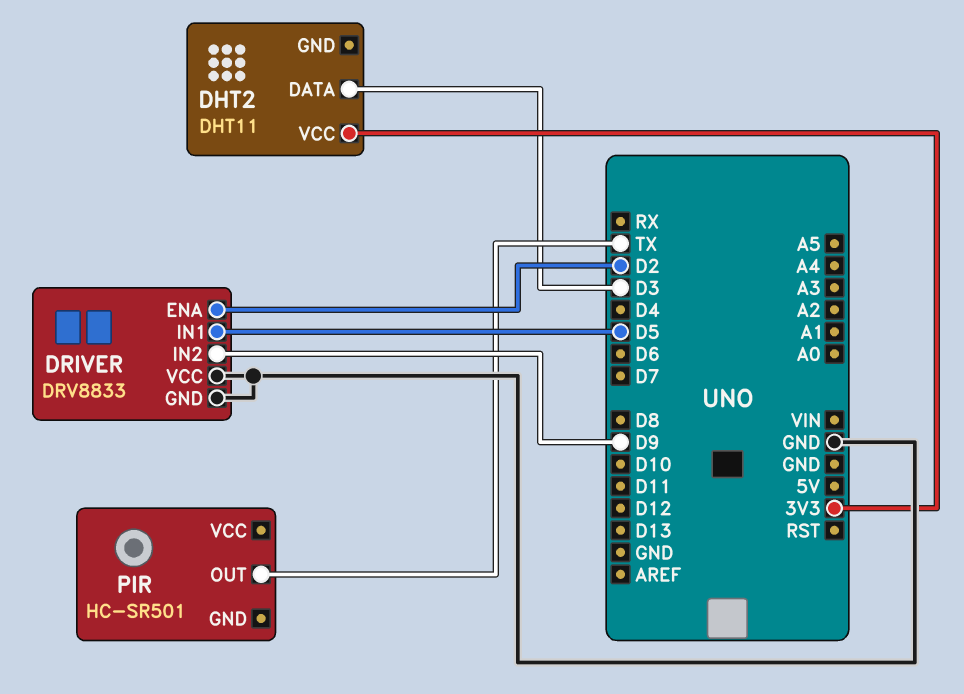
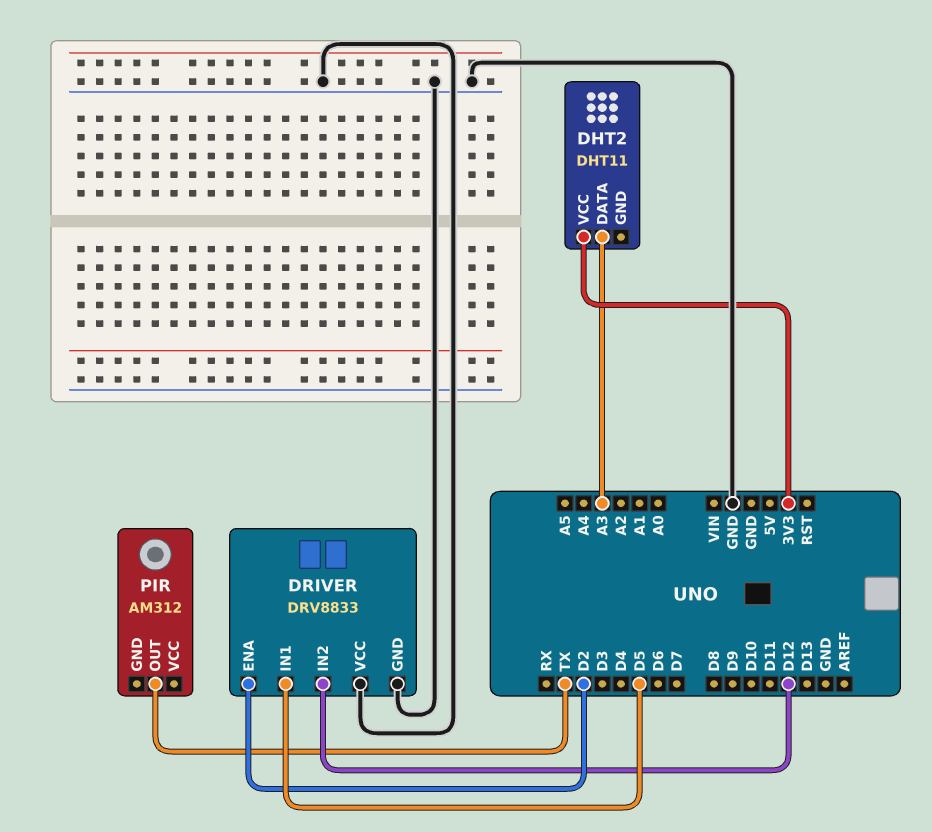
DHT2 pin DATA: D3 -> A3
DRIVER pin IN2: D9 -> D12
PIR: HC-SR501 -> AM312

